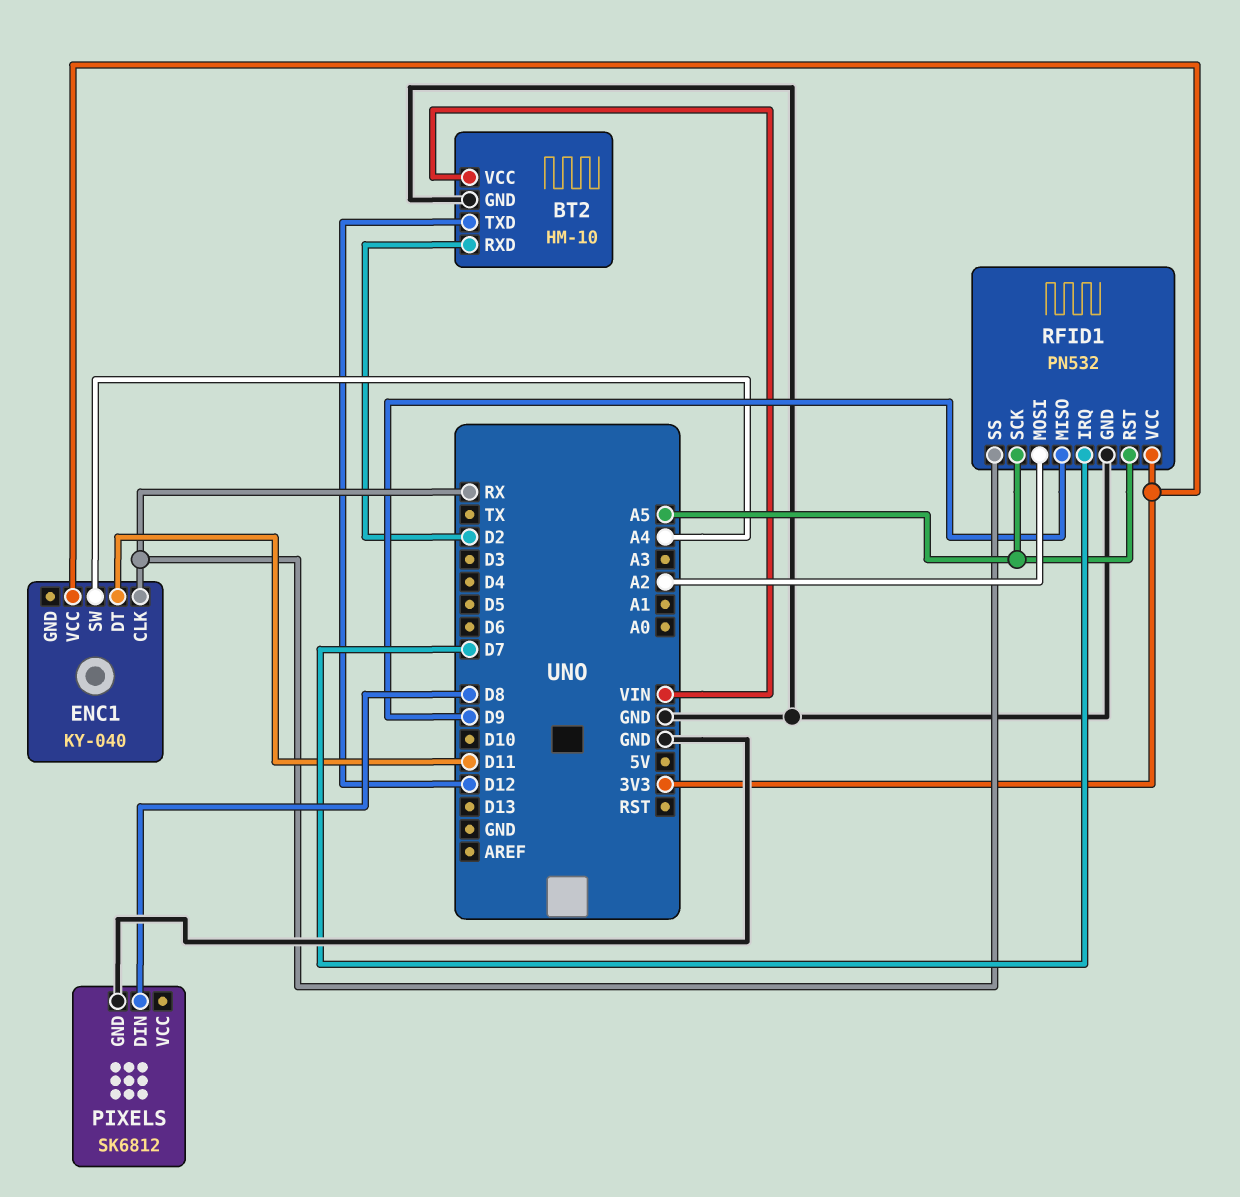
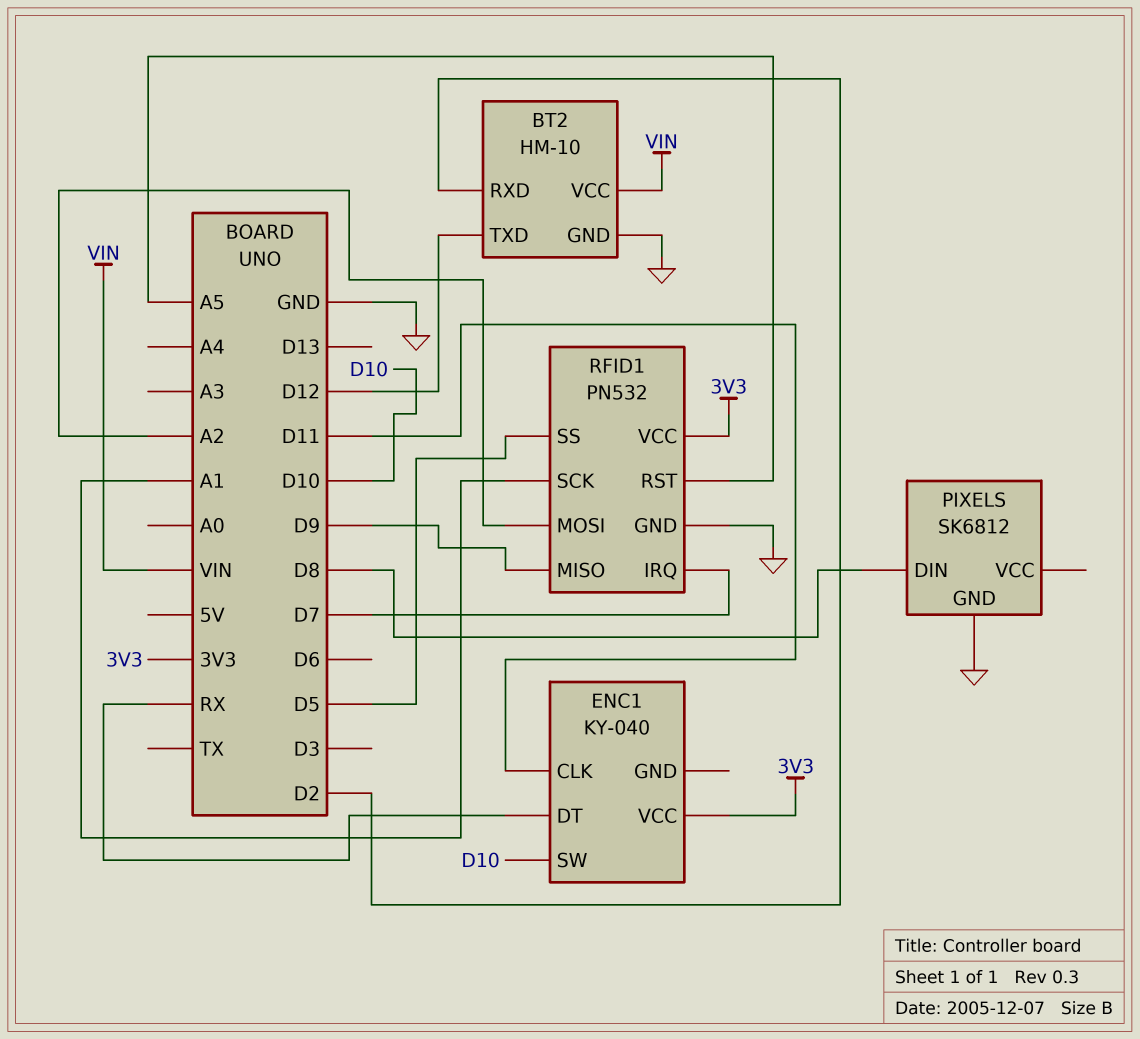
ENC1 pin CLK: RX -> D11
ENC1 pin DT: D11 -> RX
ENC1 pin SW: A4 -> D10
RFID1 pin SCK: A5 -> A1
RFID1 pin SS: RX -> D5

